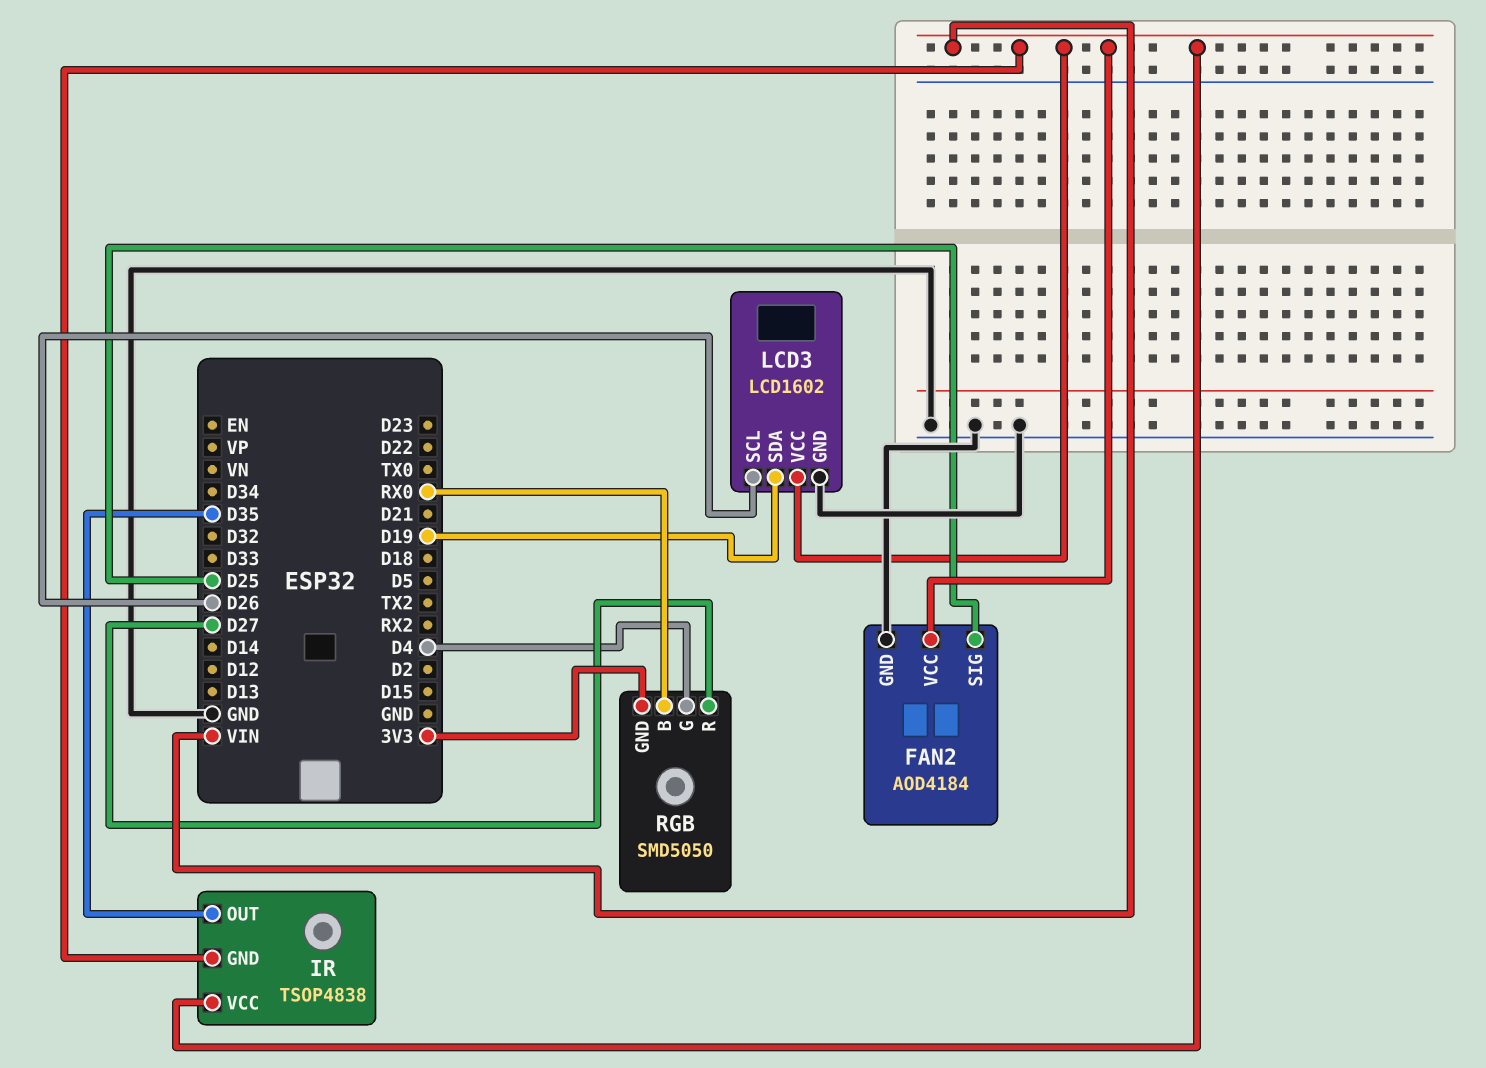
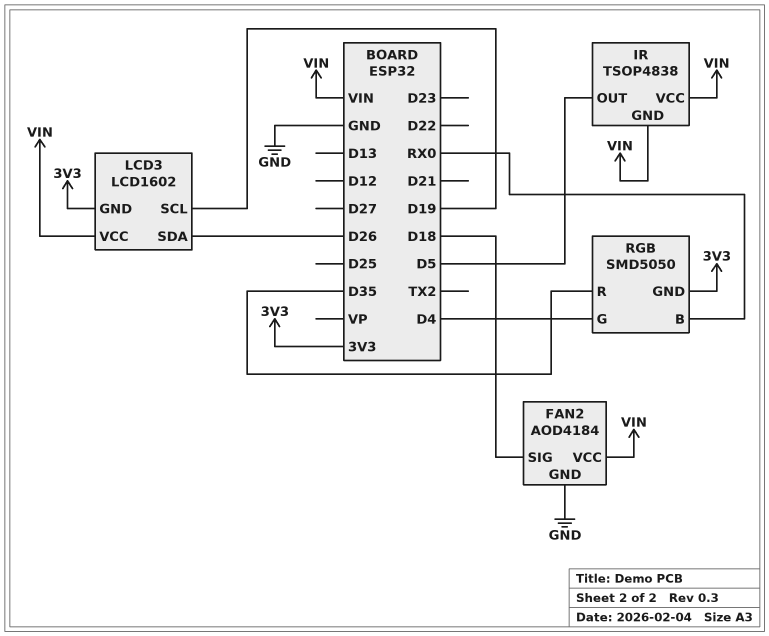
FAN2 pin SIG: D25 -> D18
IR pin OUT: D35 -> D5
LCD3 pin GND: GND -> 3V3
LCD3 pin SCL: D26 -> D19
LCD3 pin SDA: D19 -> D26
RGB pin R: D27 -> D35

